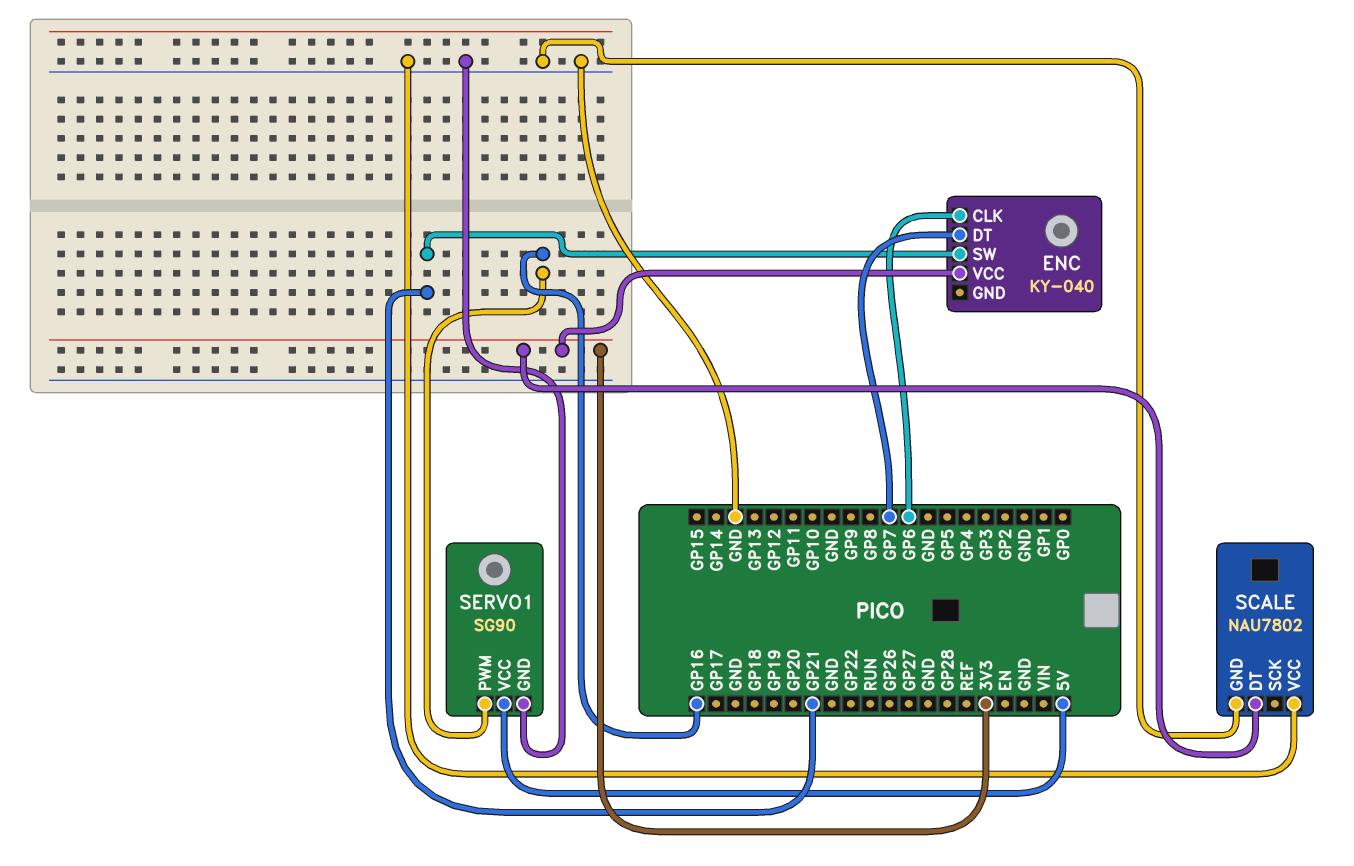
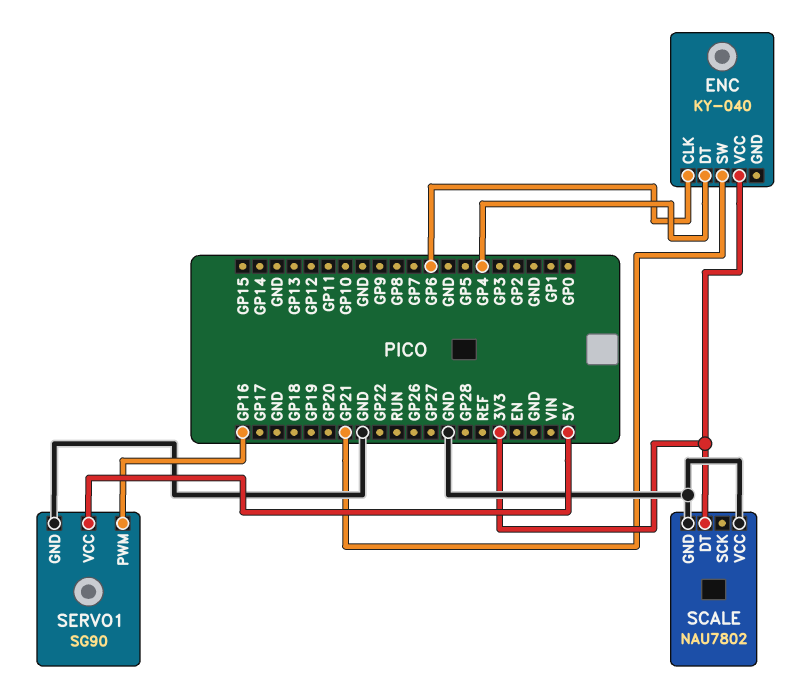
ENC pin DT: GP7 -> GP4

